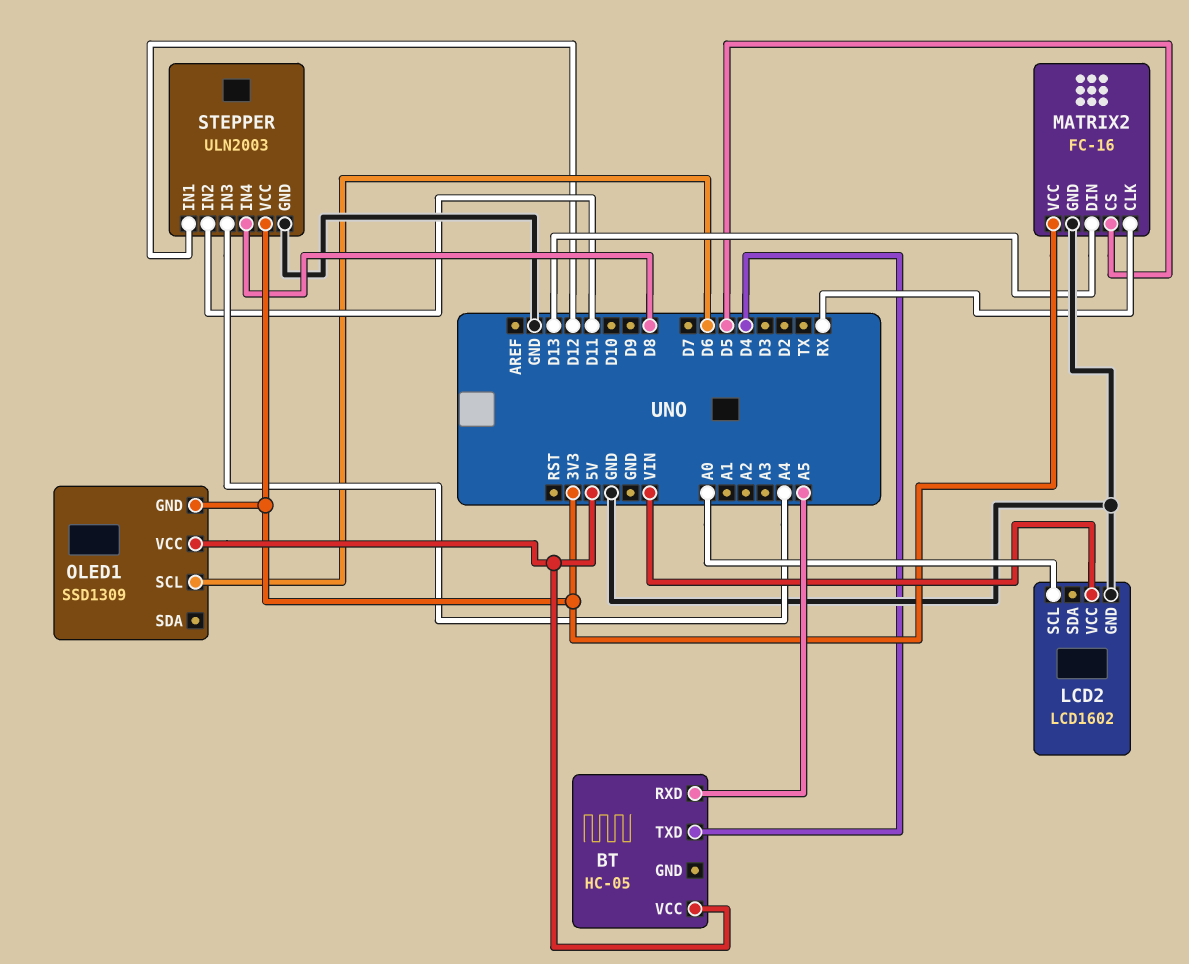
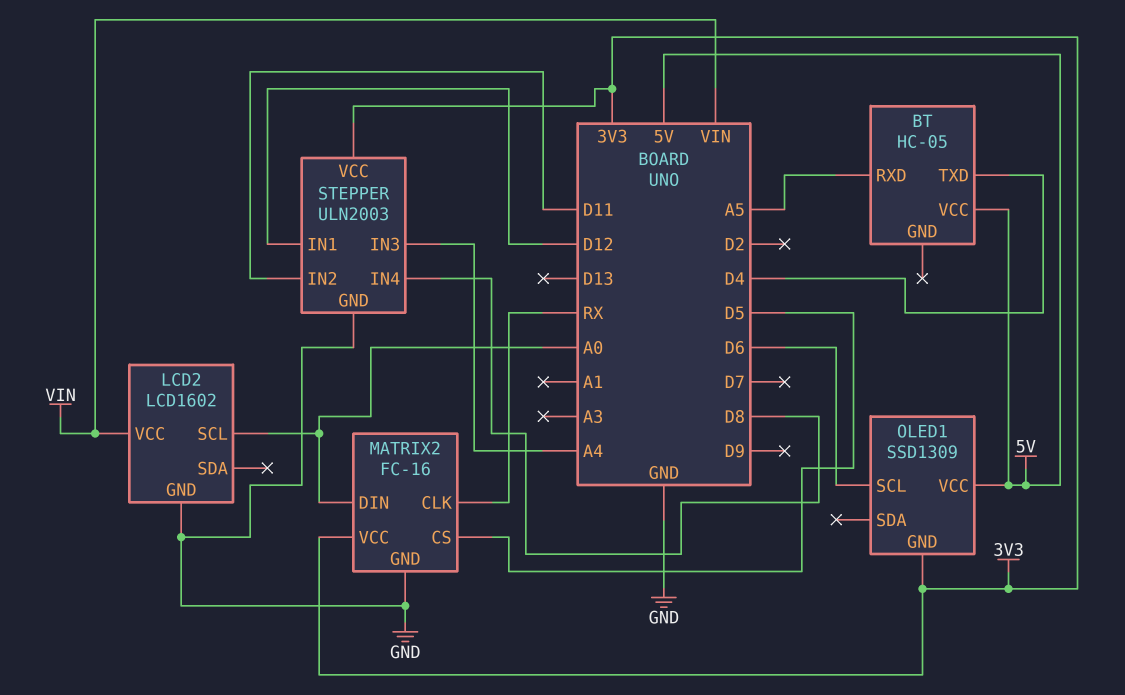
MATRIX2 pin DIN: D13 -> A0

